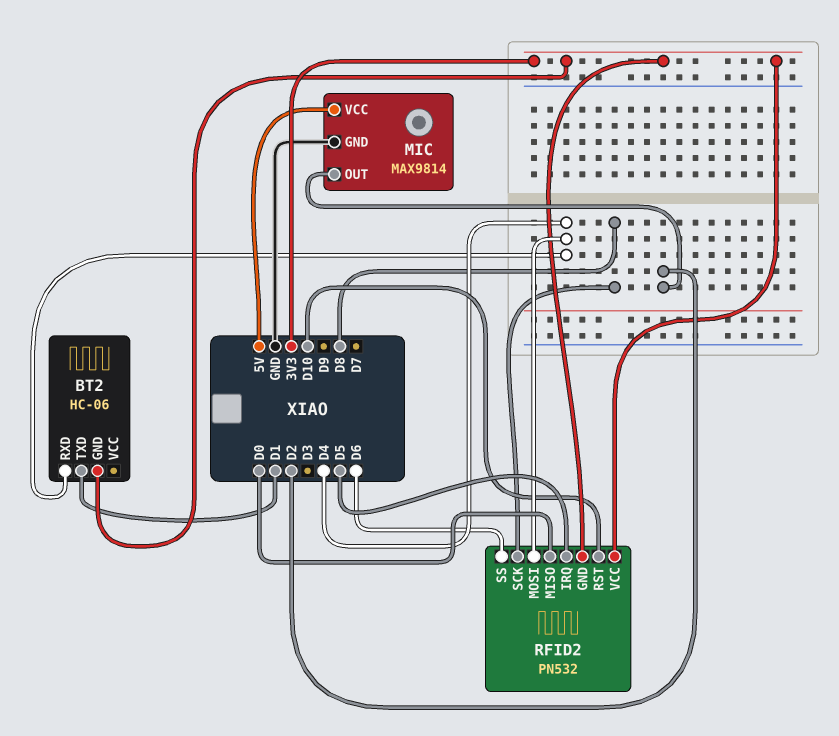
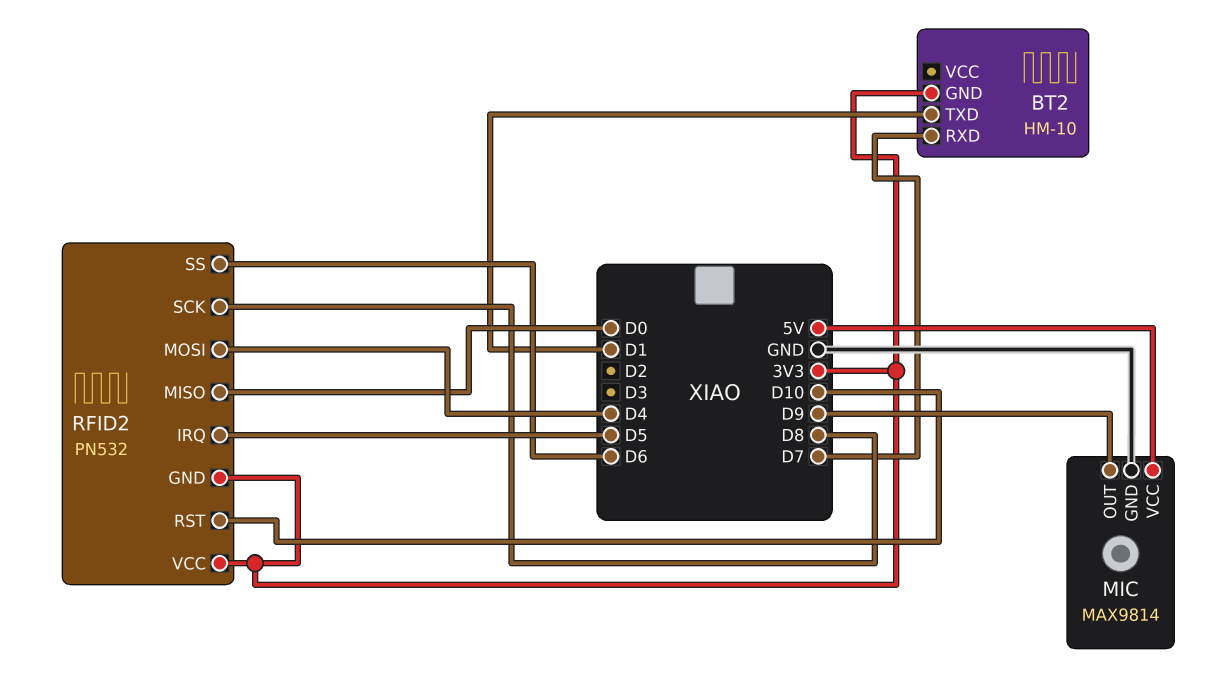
BT2: HC-06 -> HM-10
BT2 pin RXD: D4 -> D7
MIC pin OUT: D2 -> D9

